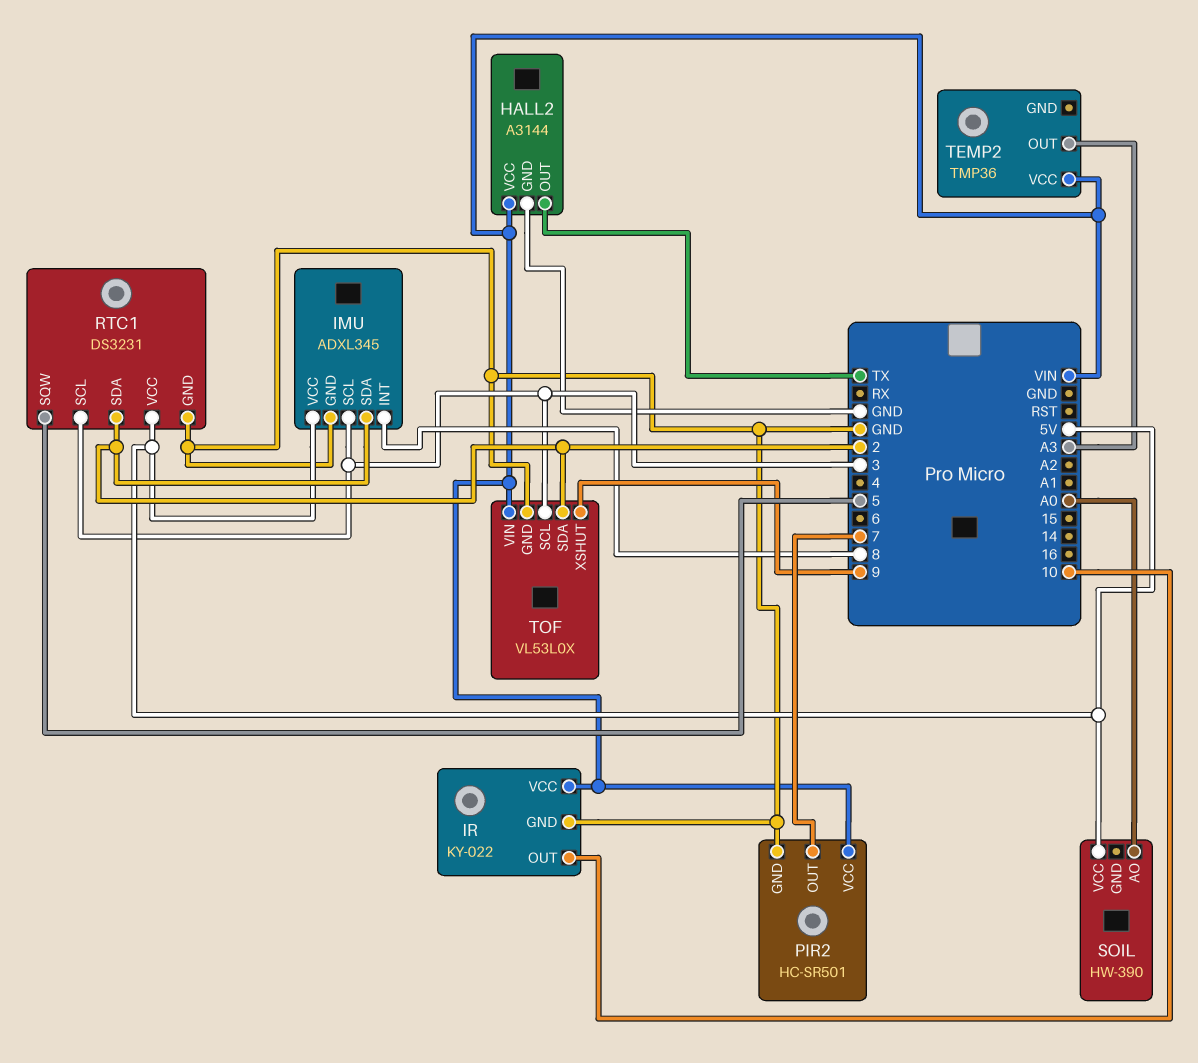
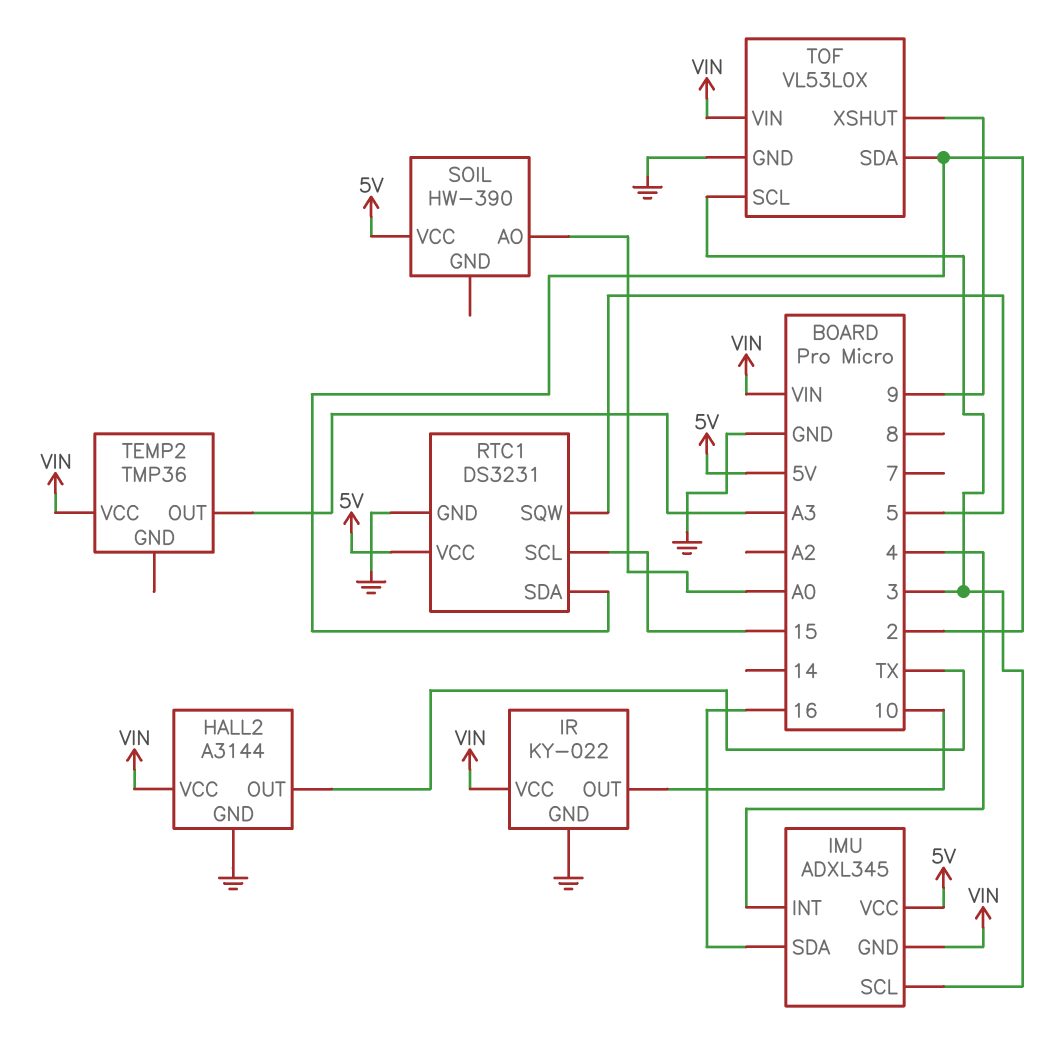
IMU pin GND: GND -> VIN
IMU pin INT: 8 -> 4
IMU pin SDA: 2 -> 16
PIR2: HC-SR501 -> none
PIR2 pin GND: GND -> none
PIR2 pin OUT: 7 -> none
PIR2 pin VCC: VIN -> none
RTC1 pin SCL: 3 -> 15

